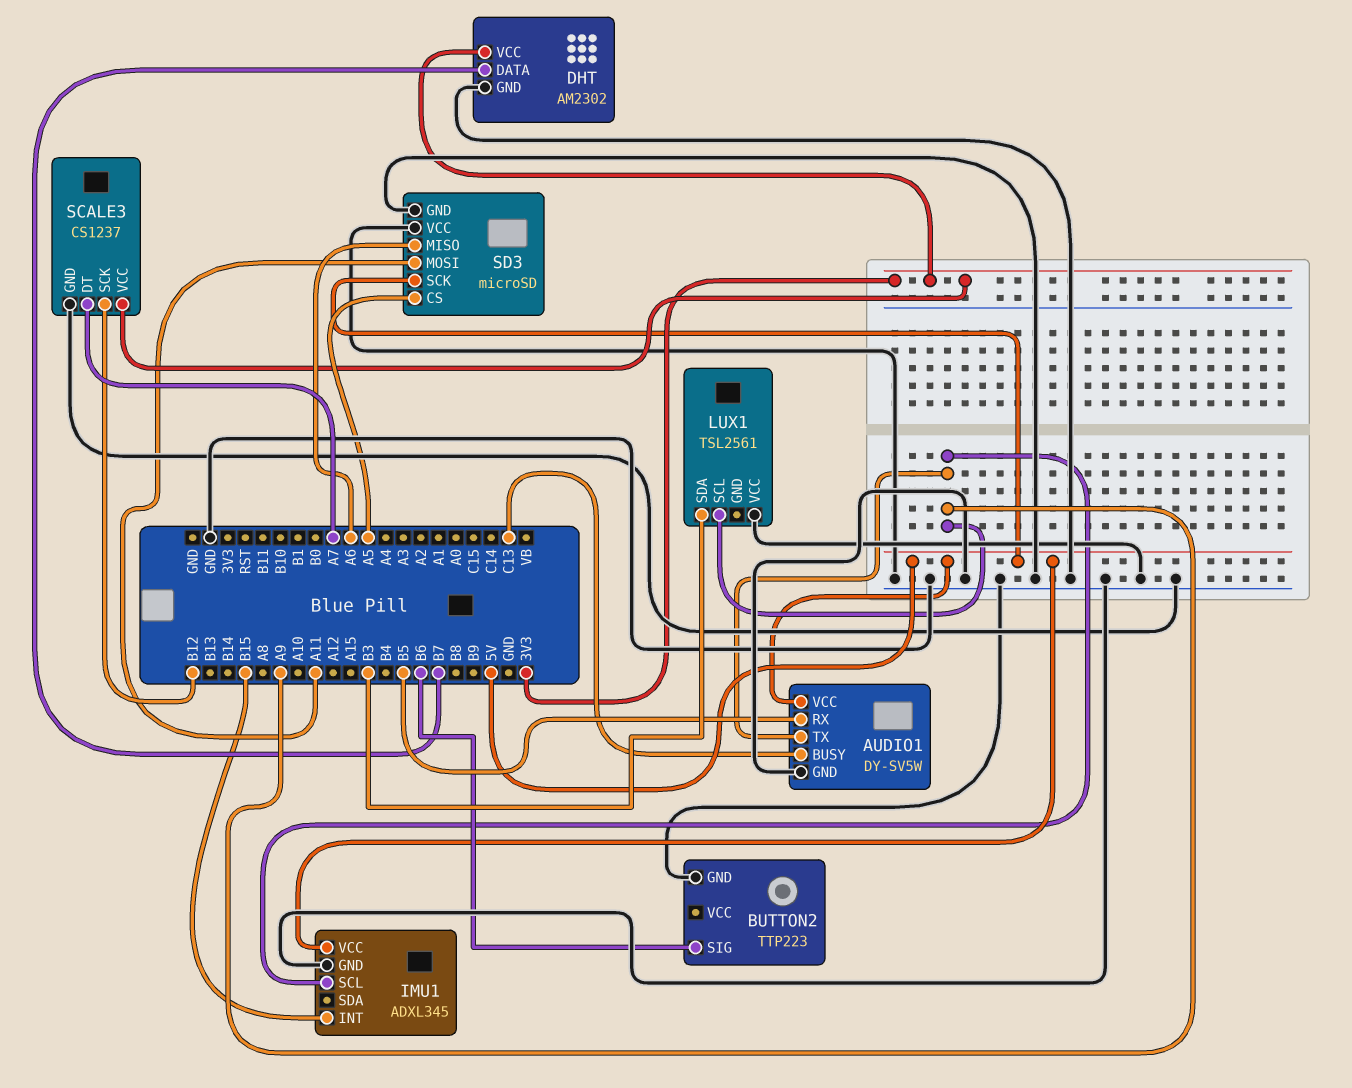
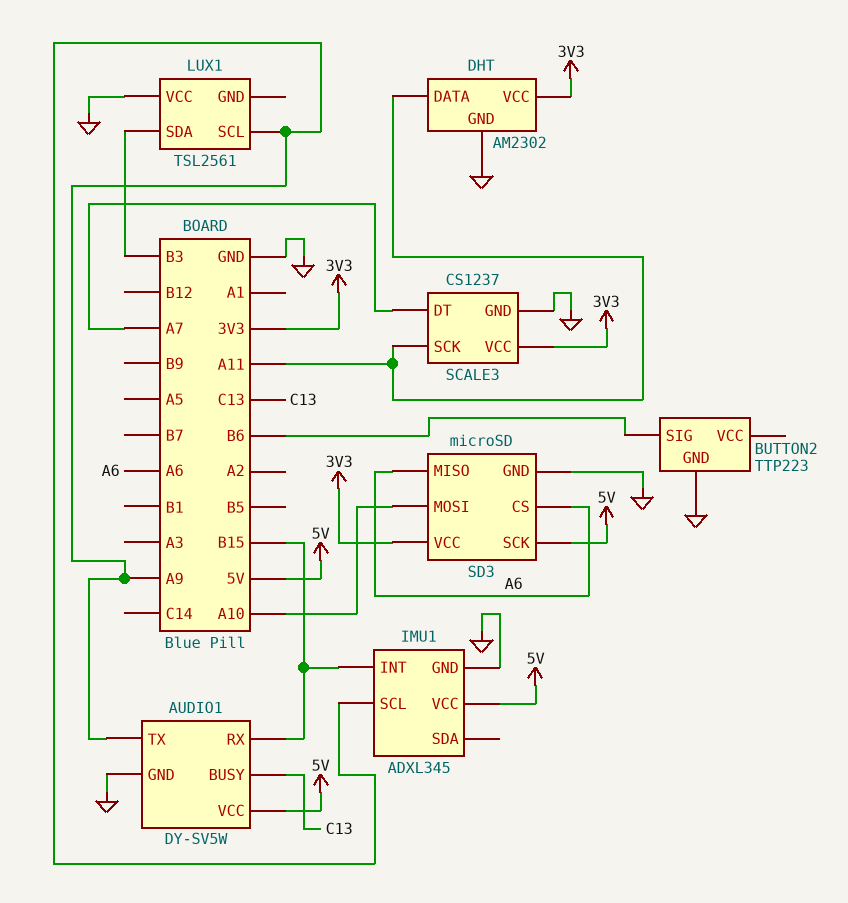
AUDIO1 pin RX: B5 -> B15
DHT pin DATA: B7 -> A11
SCALE3 pin SCK: B12 -> A11
SD3 pin CS: A5 -> A6
SD3 pin MOSI: A11 -> A10
SD3 pin VCC: GND -> 3V3

